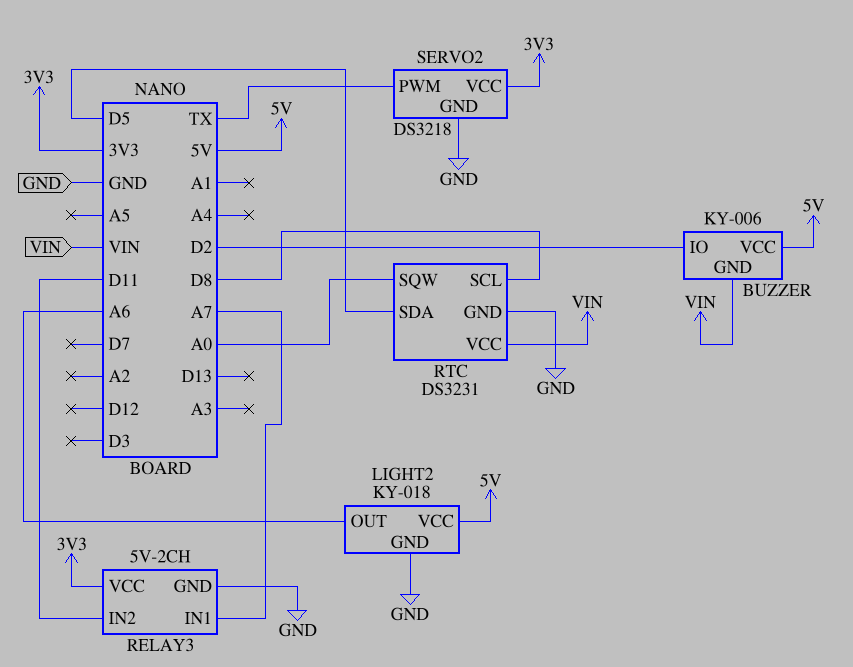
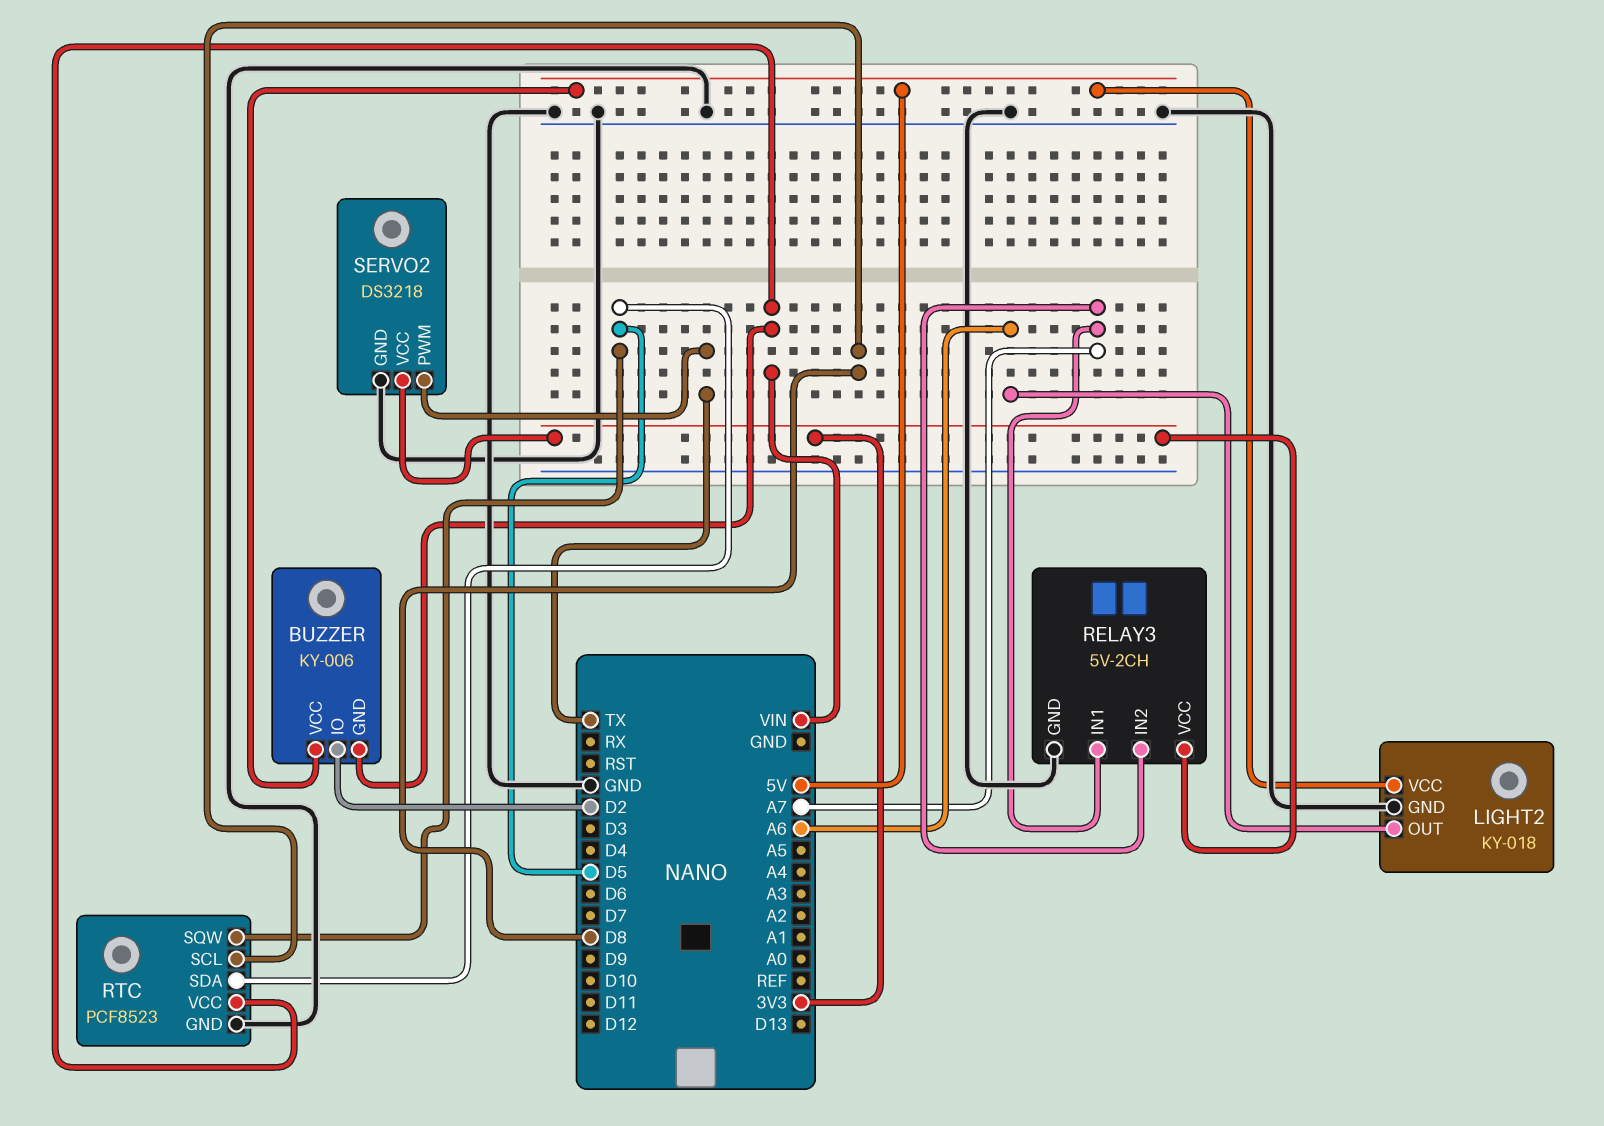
RELAY3 pin IN2: D11 -> A7
RTC: DS3231 -> PCF8523
RTC pin SQW: A0 -> D5

